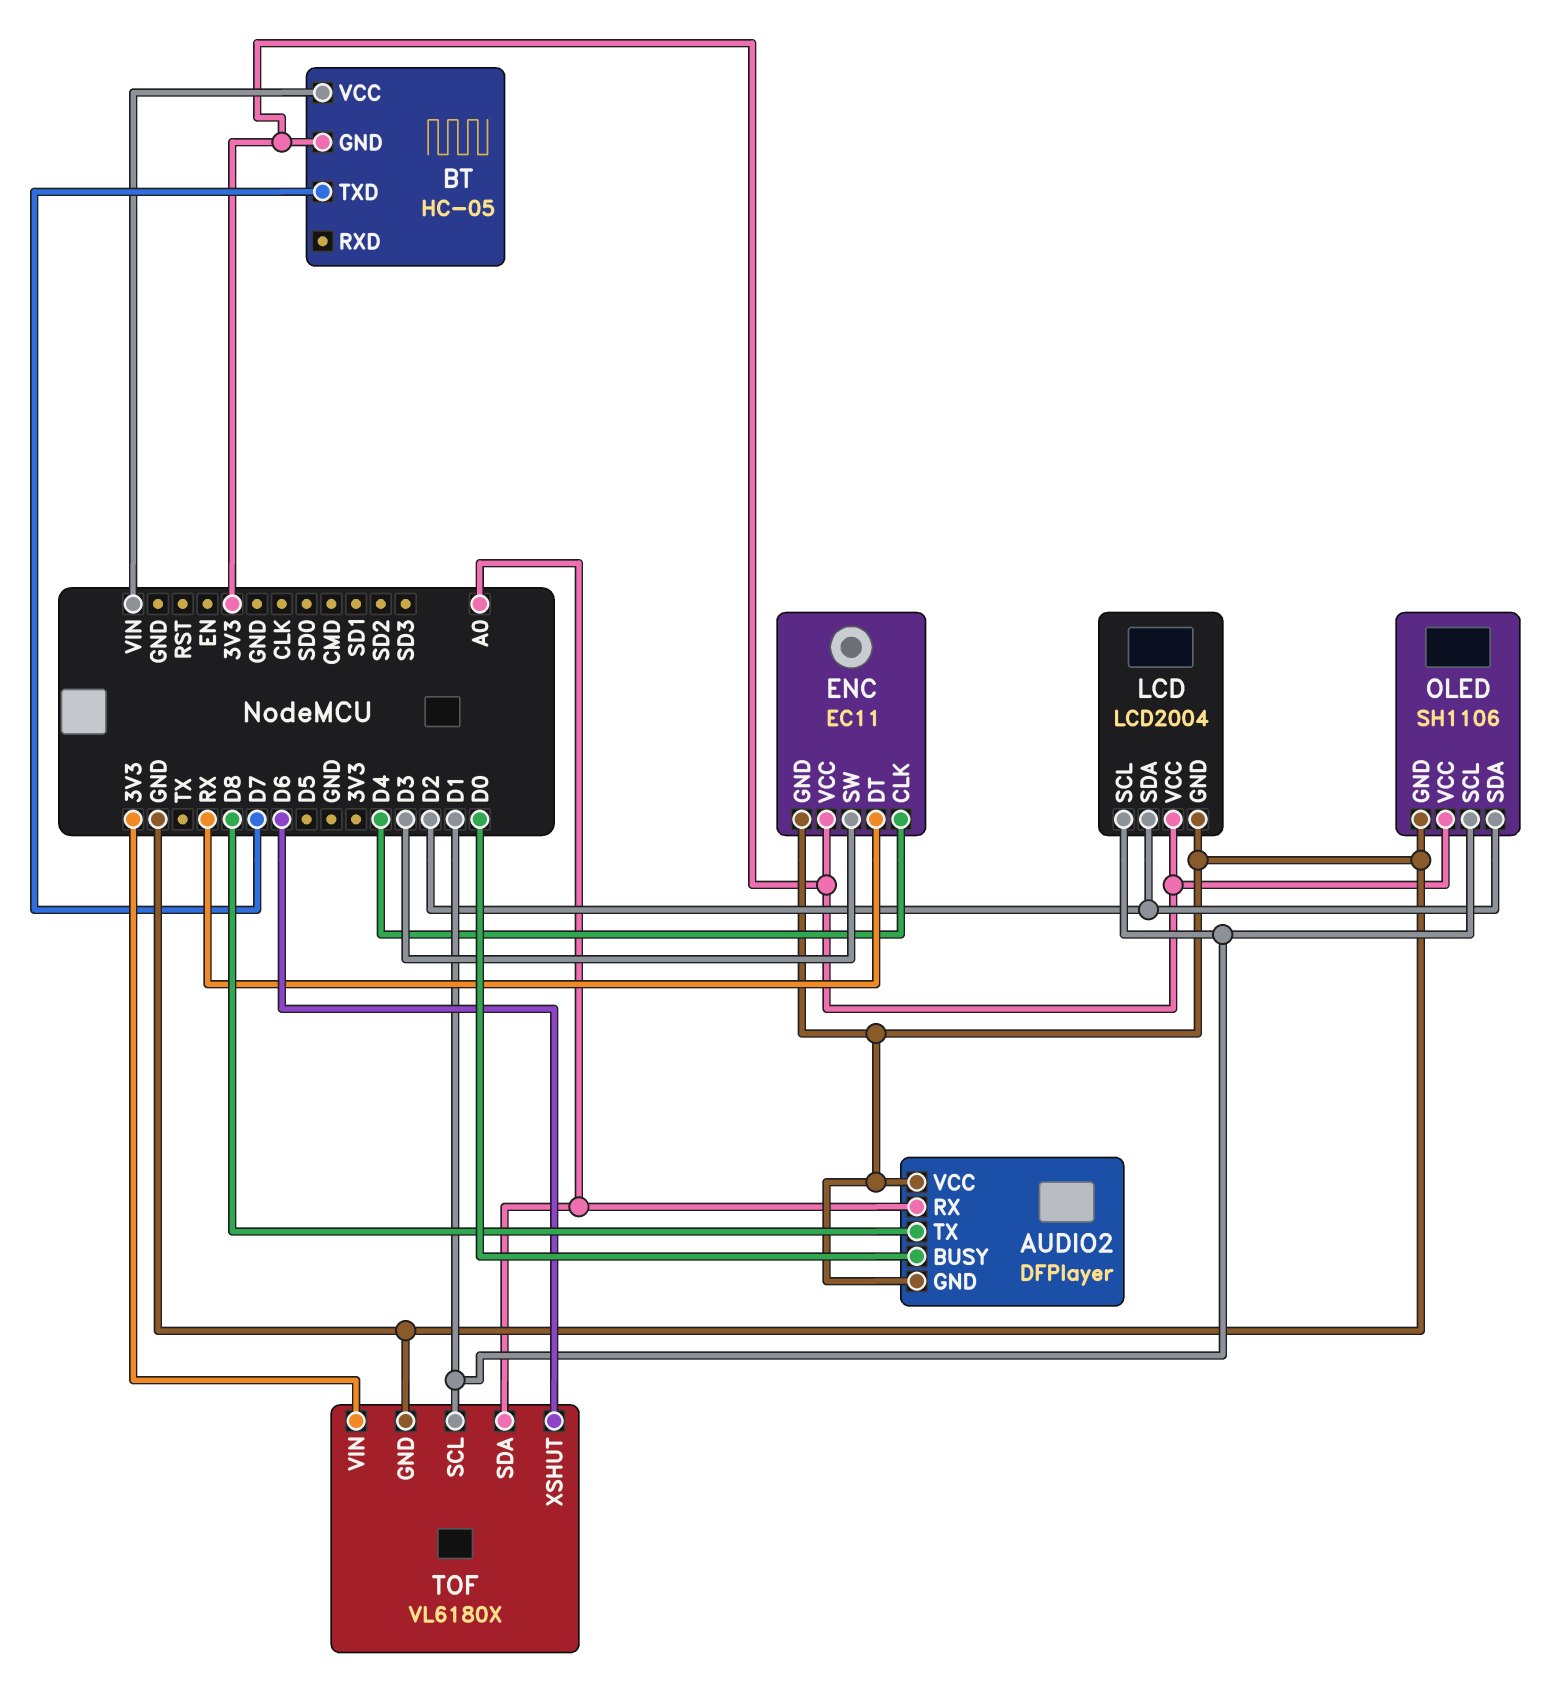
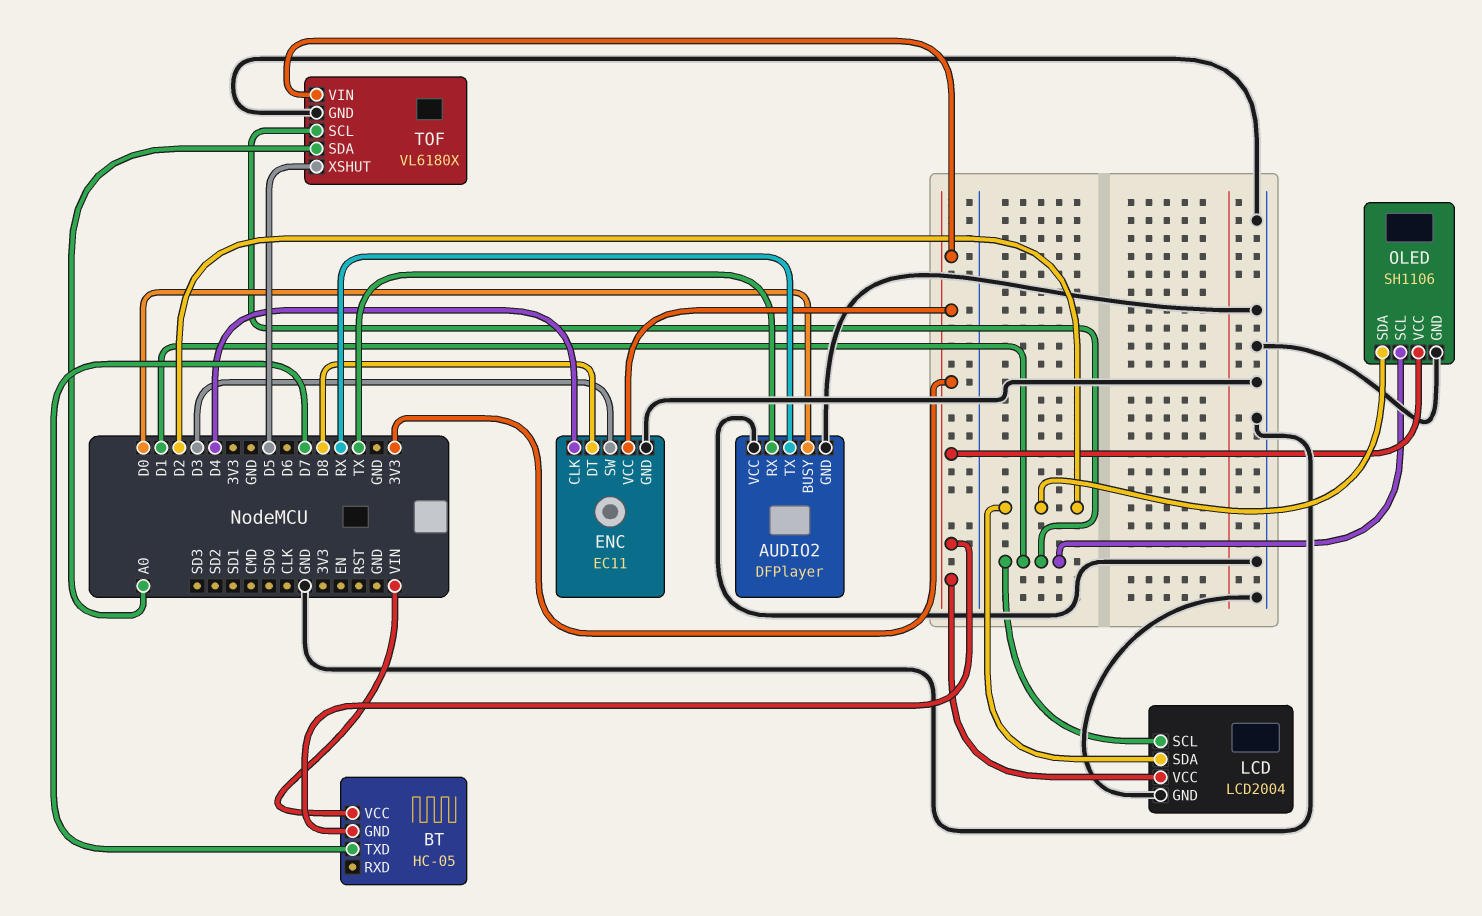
AUDIO2 pin RX: A0 -> TX
AUDIO2 pin TX: D8 -> RX
ENC pin DT: RX -> D8
TOF pin XSHUT: D6 -> D5

